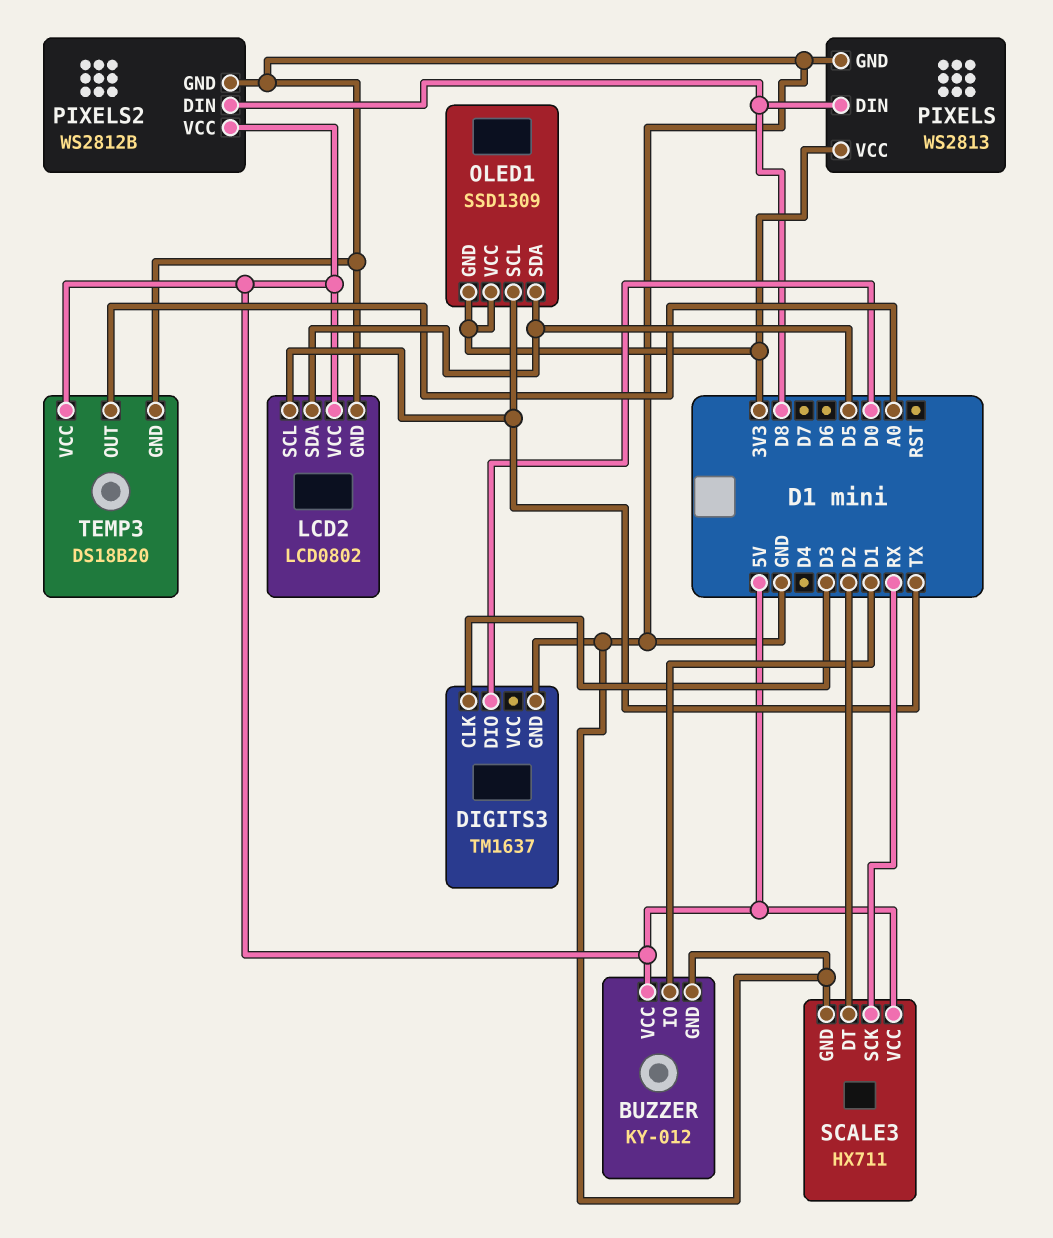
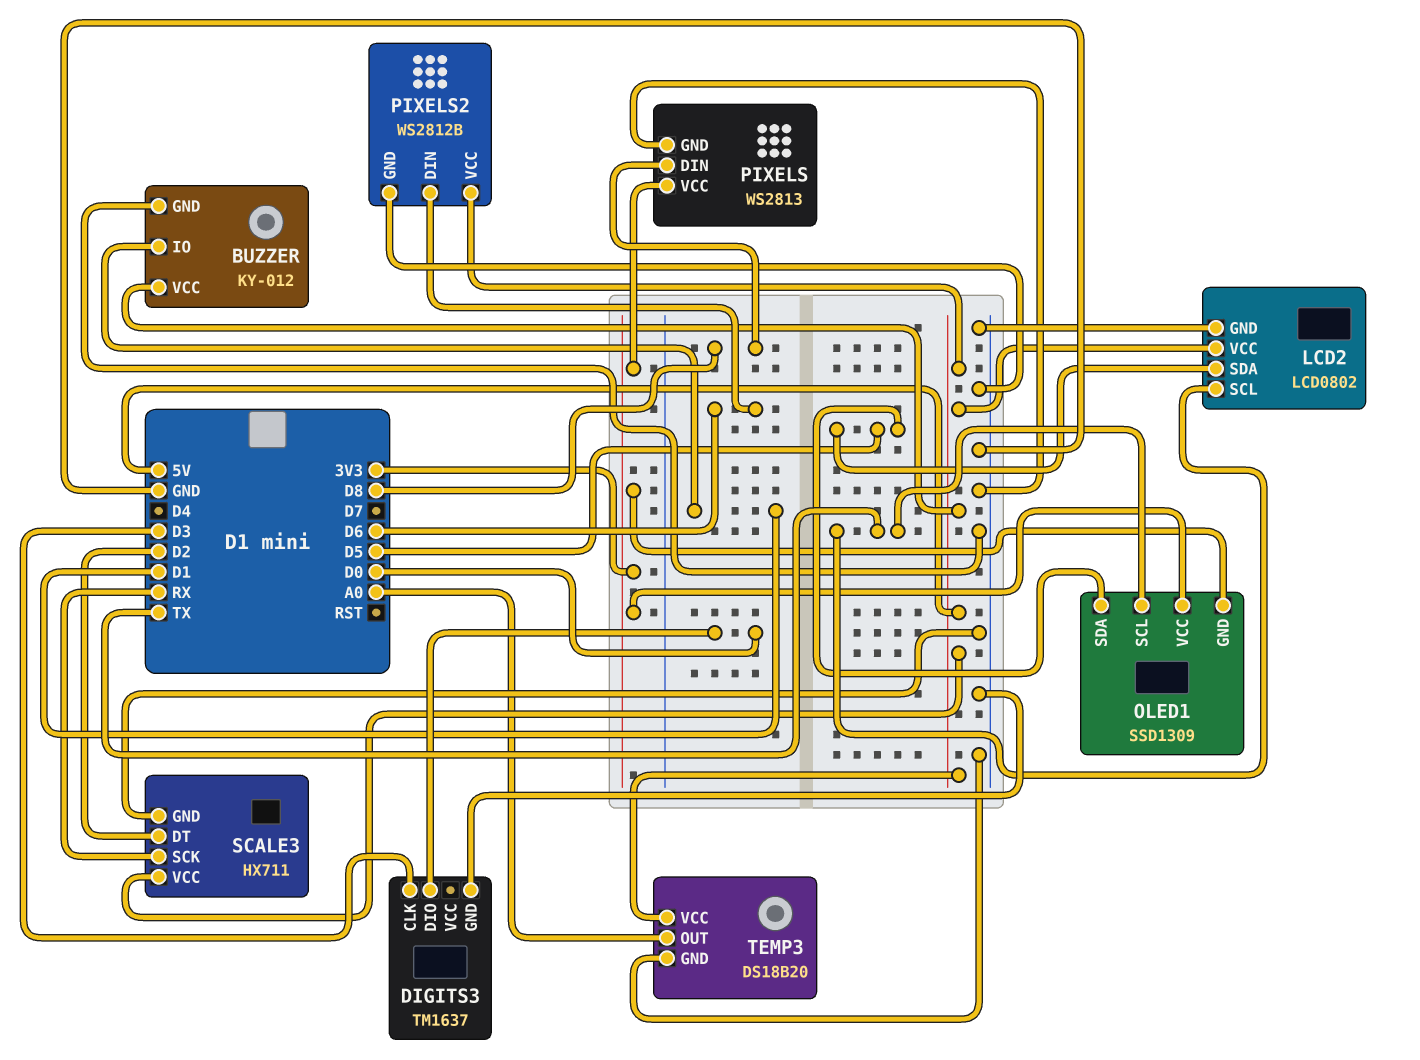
PIXELS2 pin DIN: D8 -> D6

